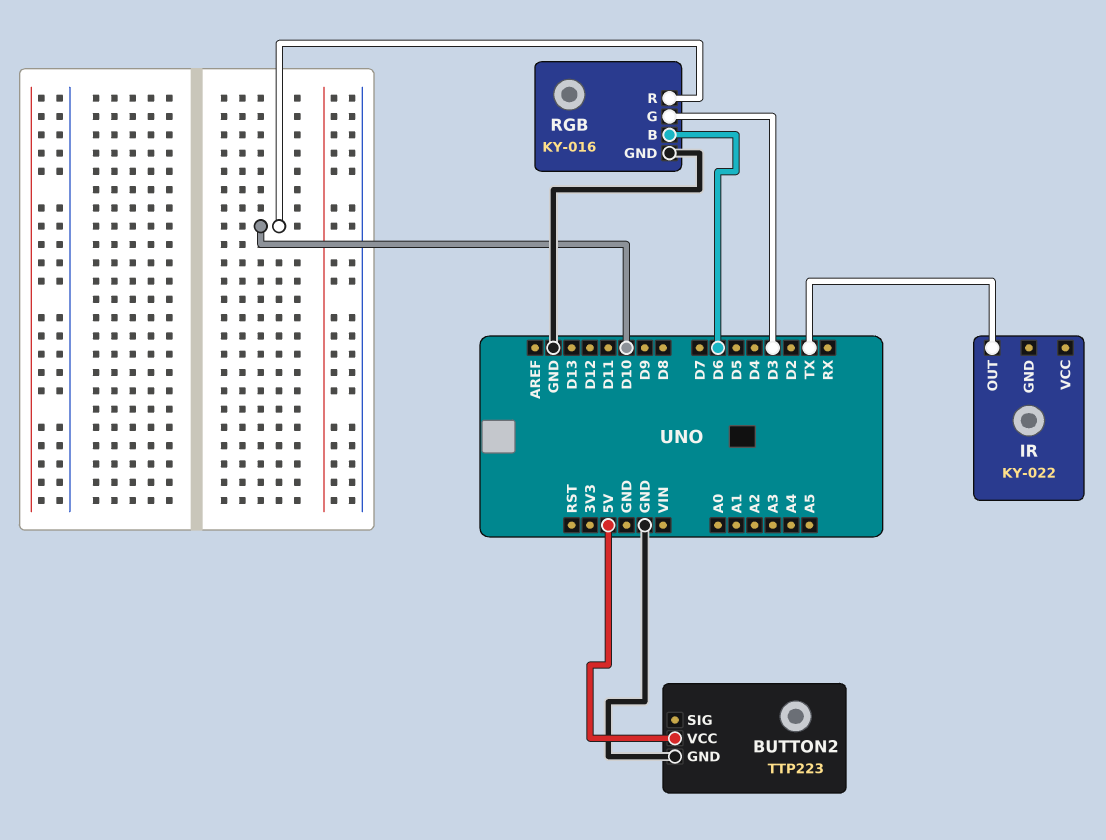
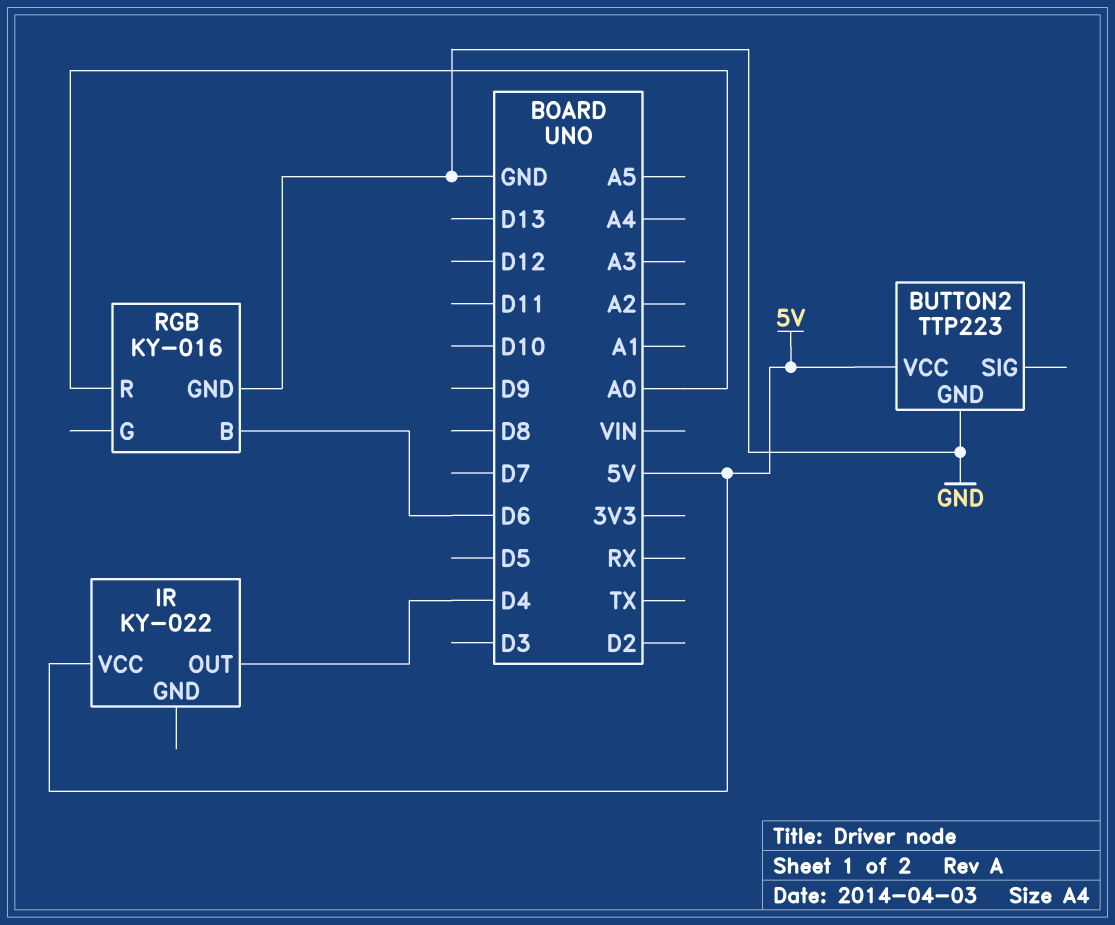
IR pin OUT: TX -> D4
IR pin VCC: none -> 5V
RGB pin G: D3 -> none
RGB pin R: D10 -> A0

